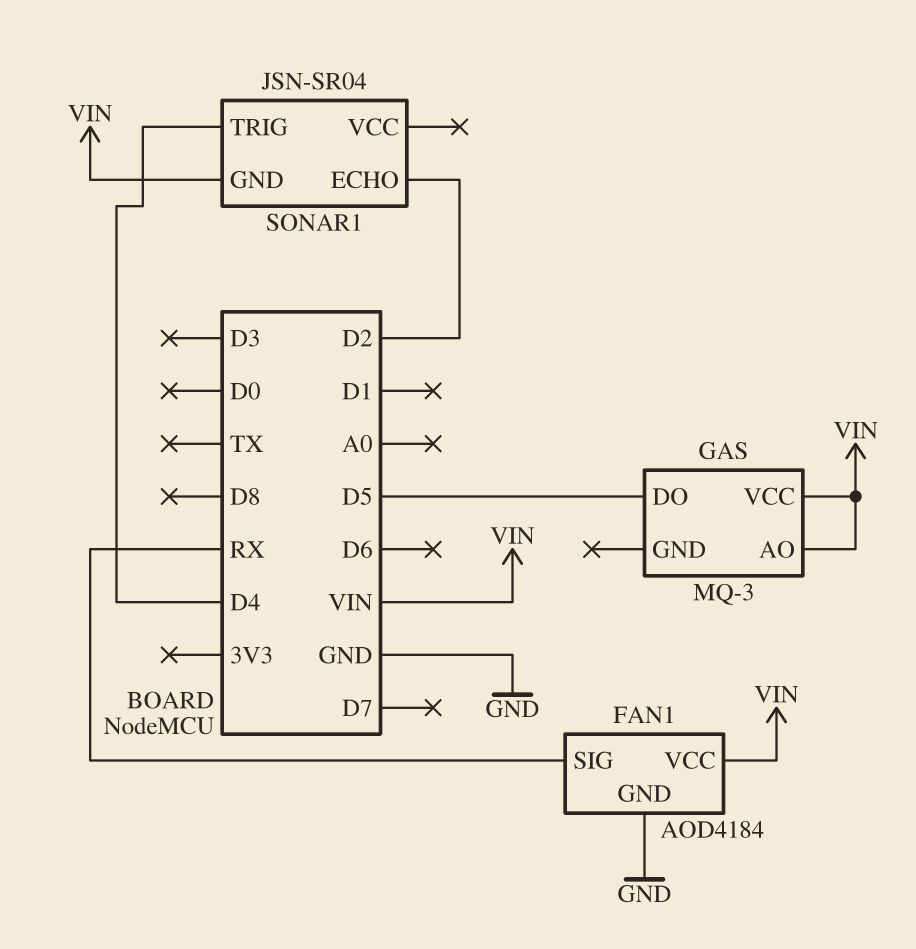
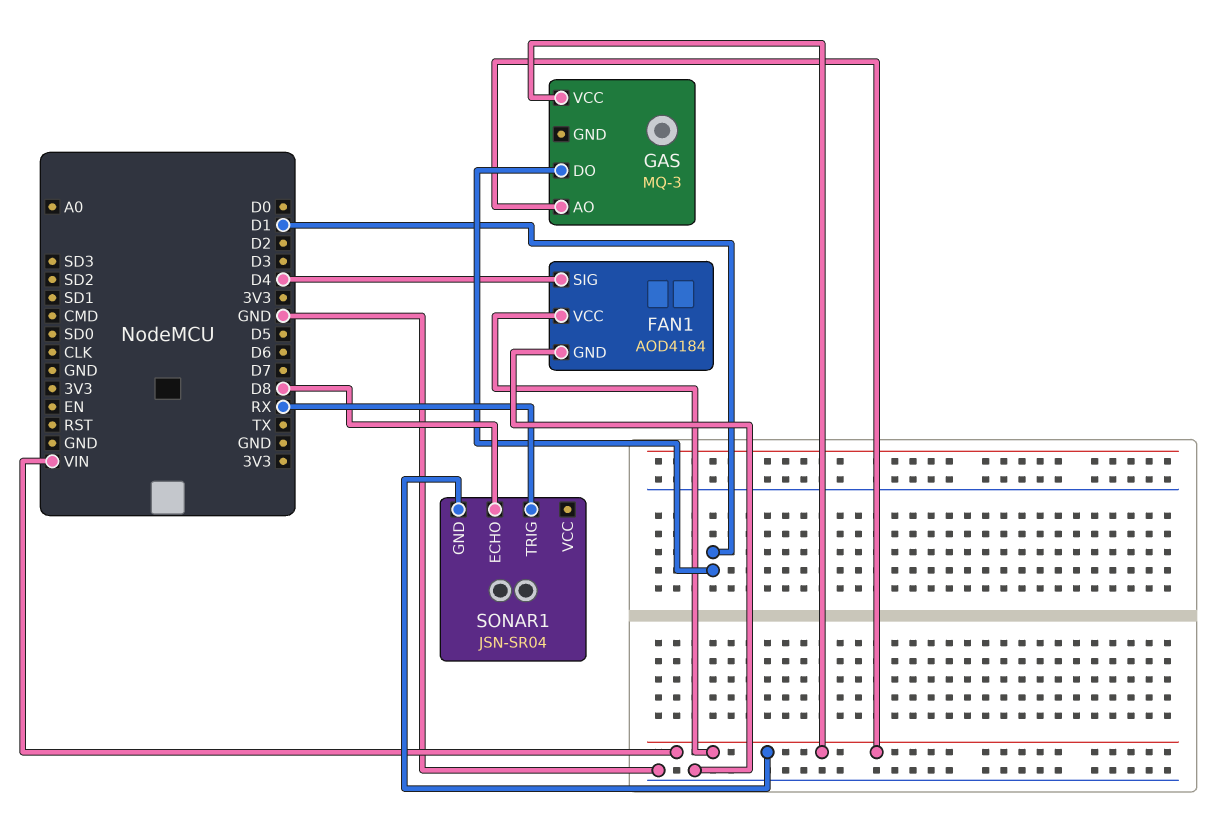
FAN1 pin SIG: RX -> D4
GAS pin DO: D5 -> D1
SONAR1 pin ECHO: D2 -> D8
SONAR1 pin TRIG: D4 -> RX

